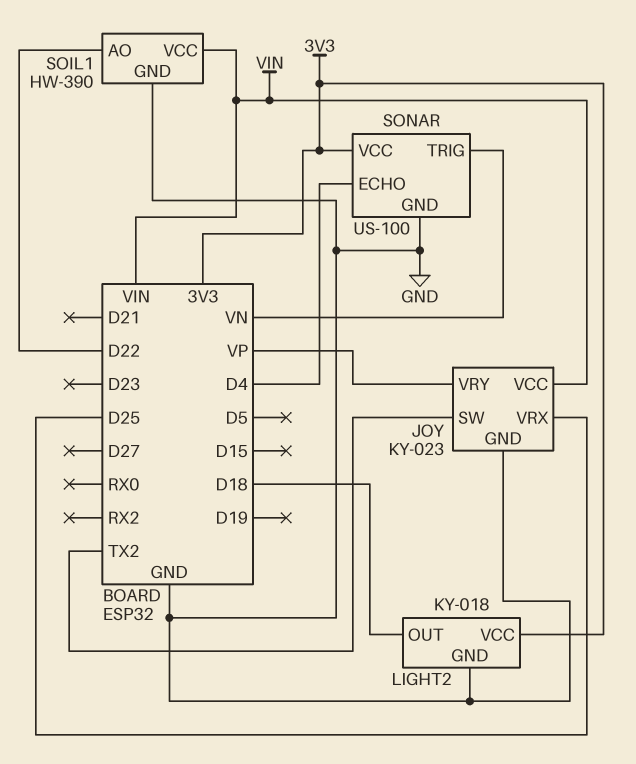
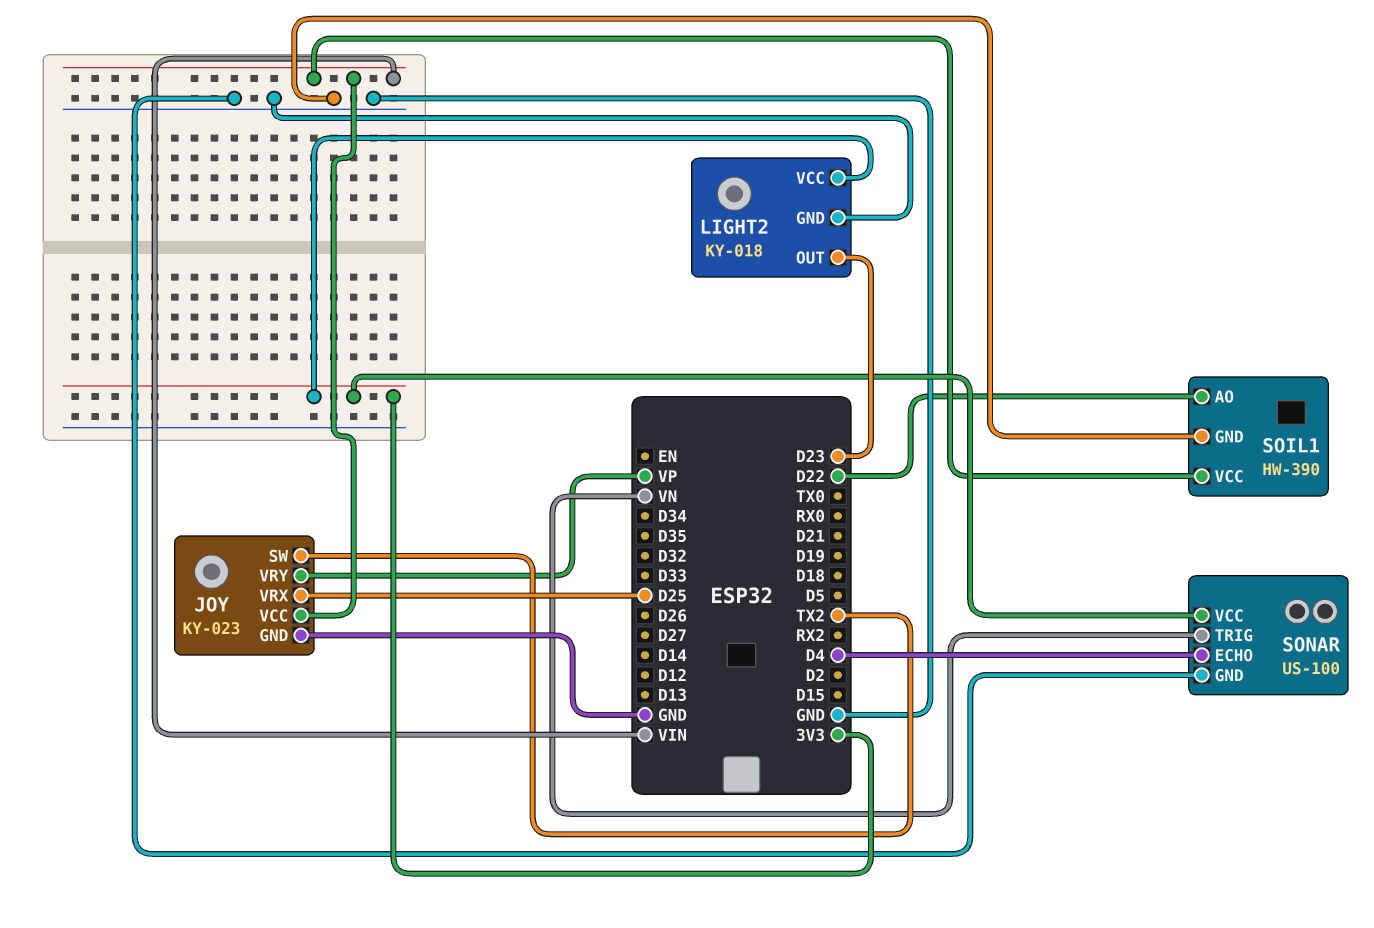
LIGHT2 pin OUT: D18 -> D23

